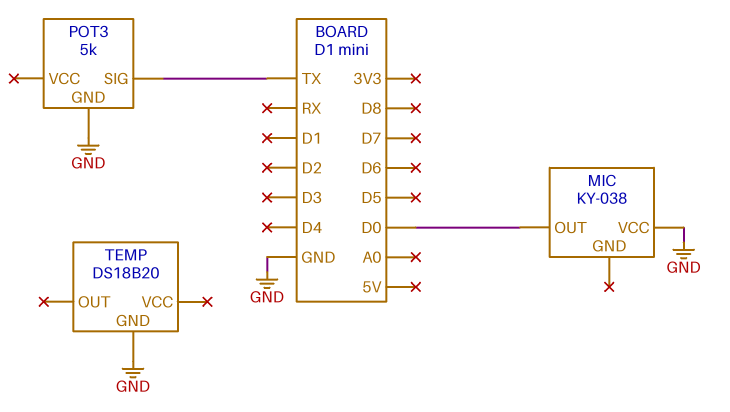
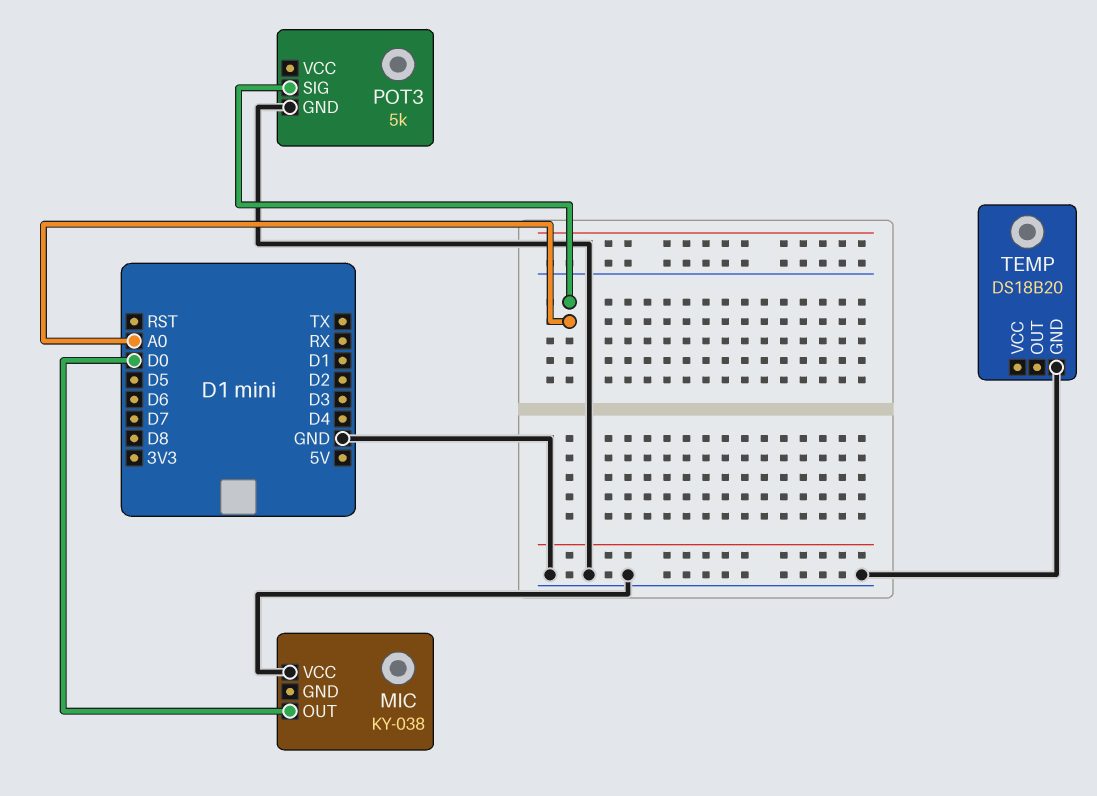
POT3 pin SIG: TX -> A0

